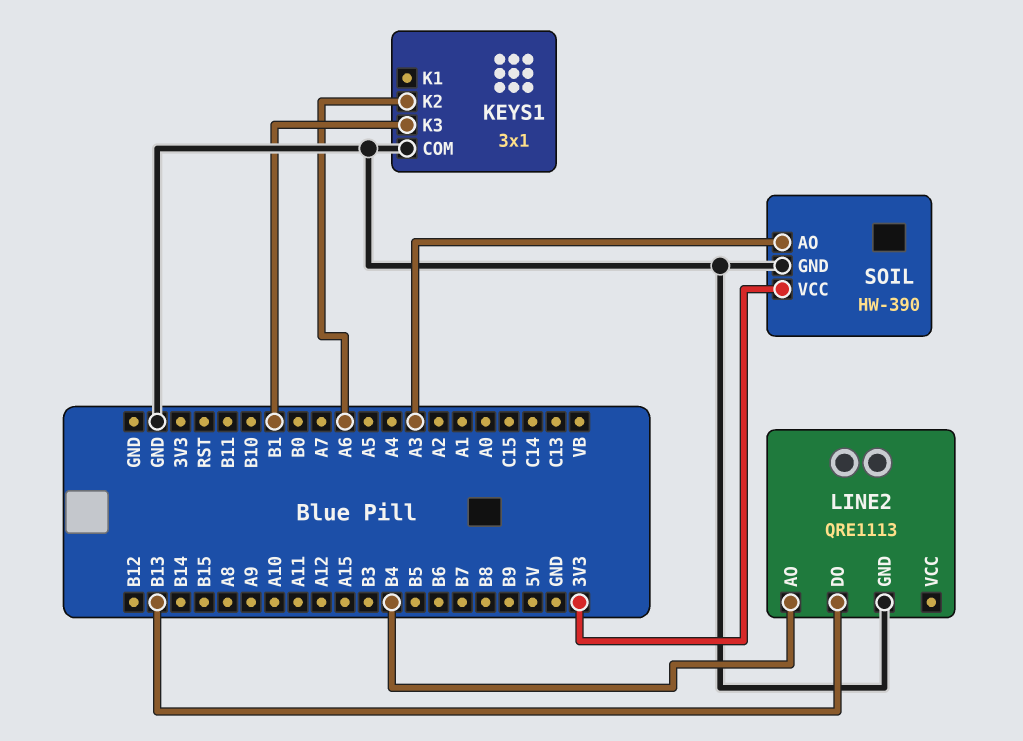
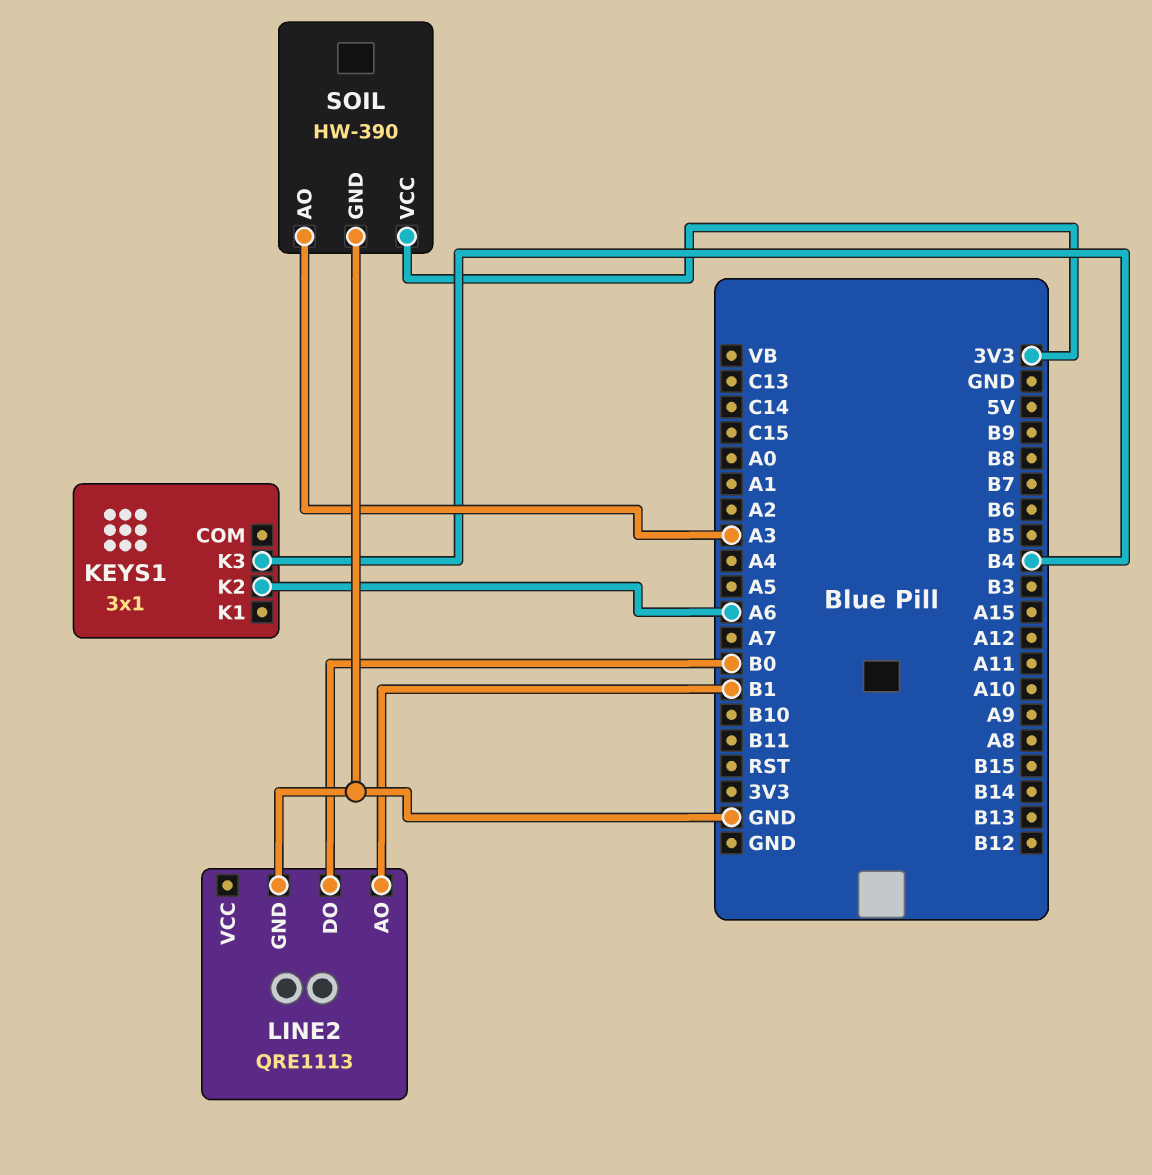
KEYS1 pin COM: GND -> none
KEYS1 pin K3: B1 -> B4
LINE2 pin AO: B4 -> B1
LINE2 pin DO: B13 -> B0

